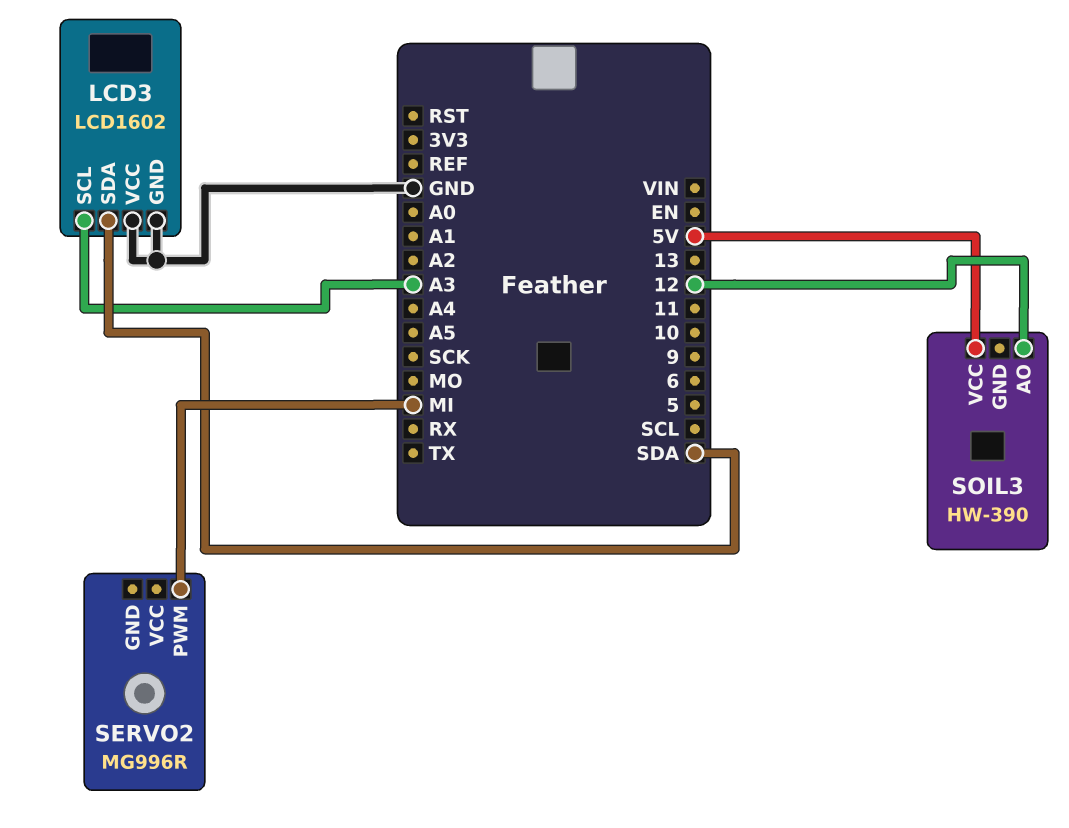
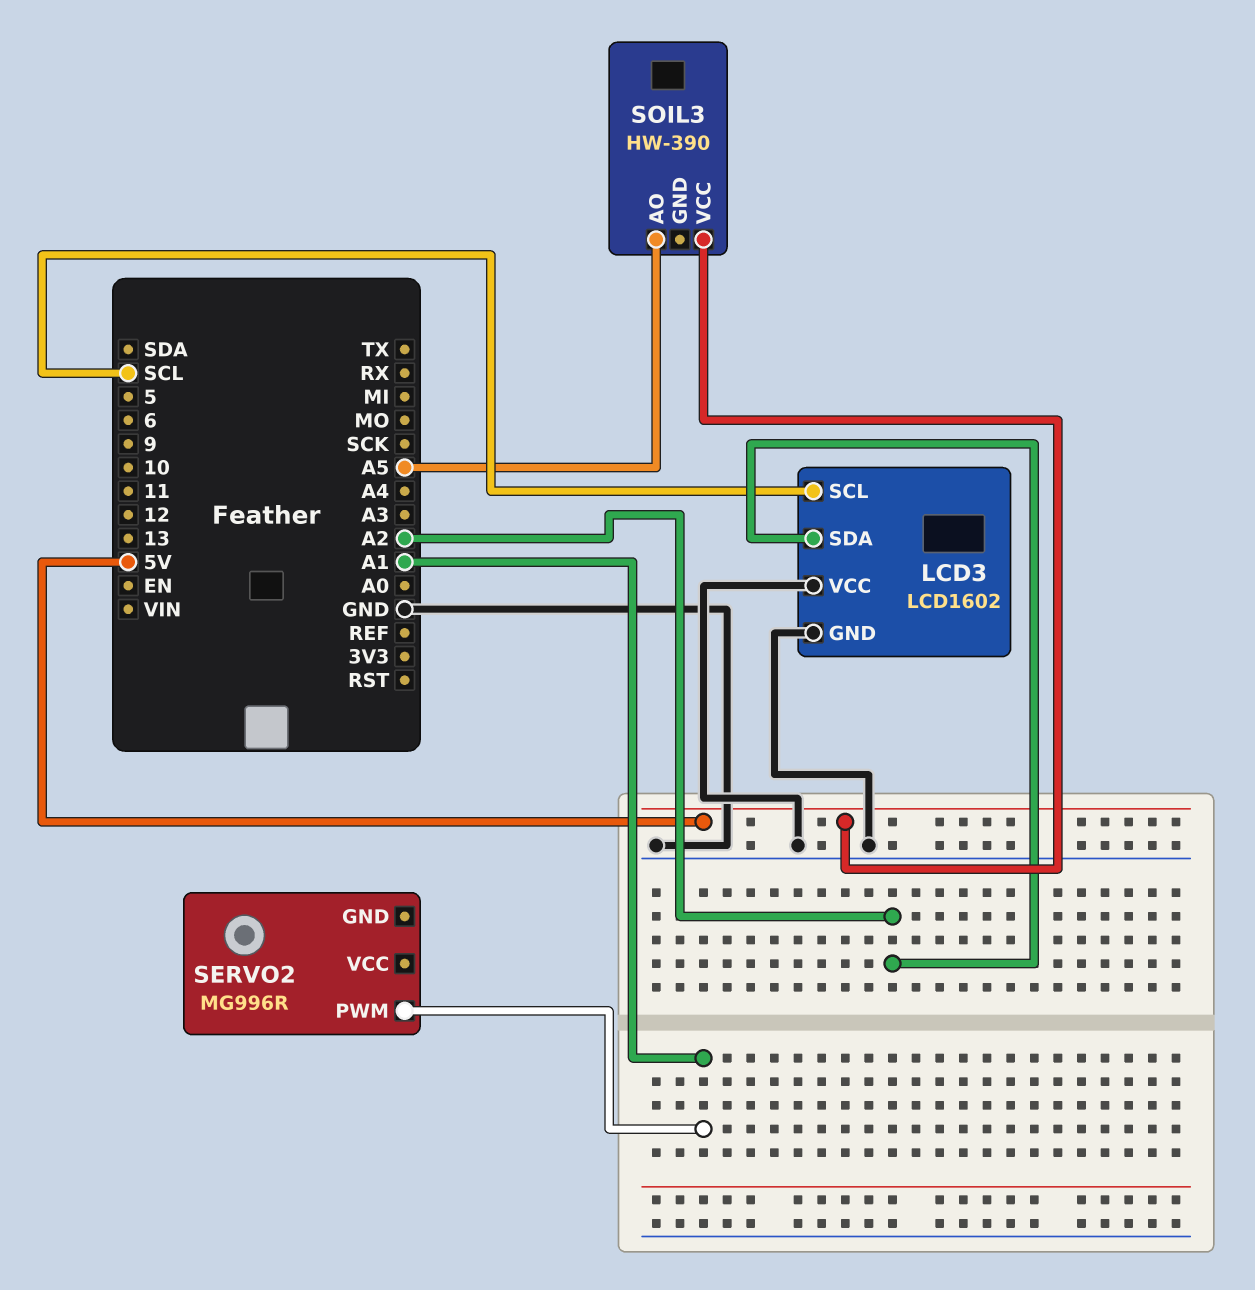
LCD3 pin SCL: A3 -> SCL
LCD3 pin SDA: SDA -> A2
SERVO2 pin PWM: MI -> A1
SOIL3 pin AO: 12 -> A5

